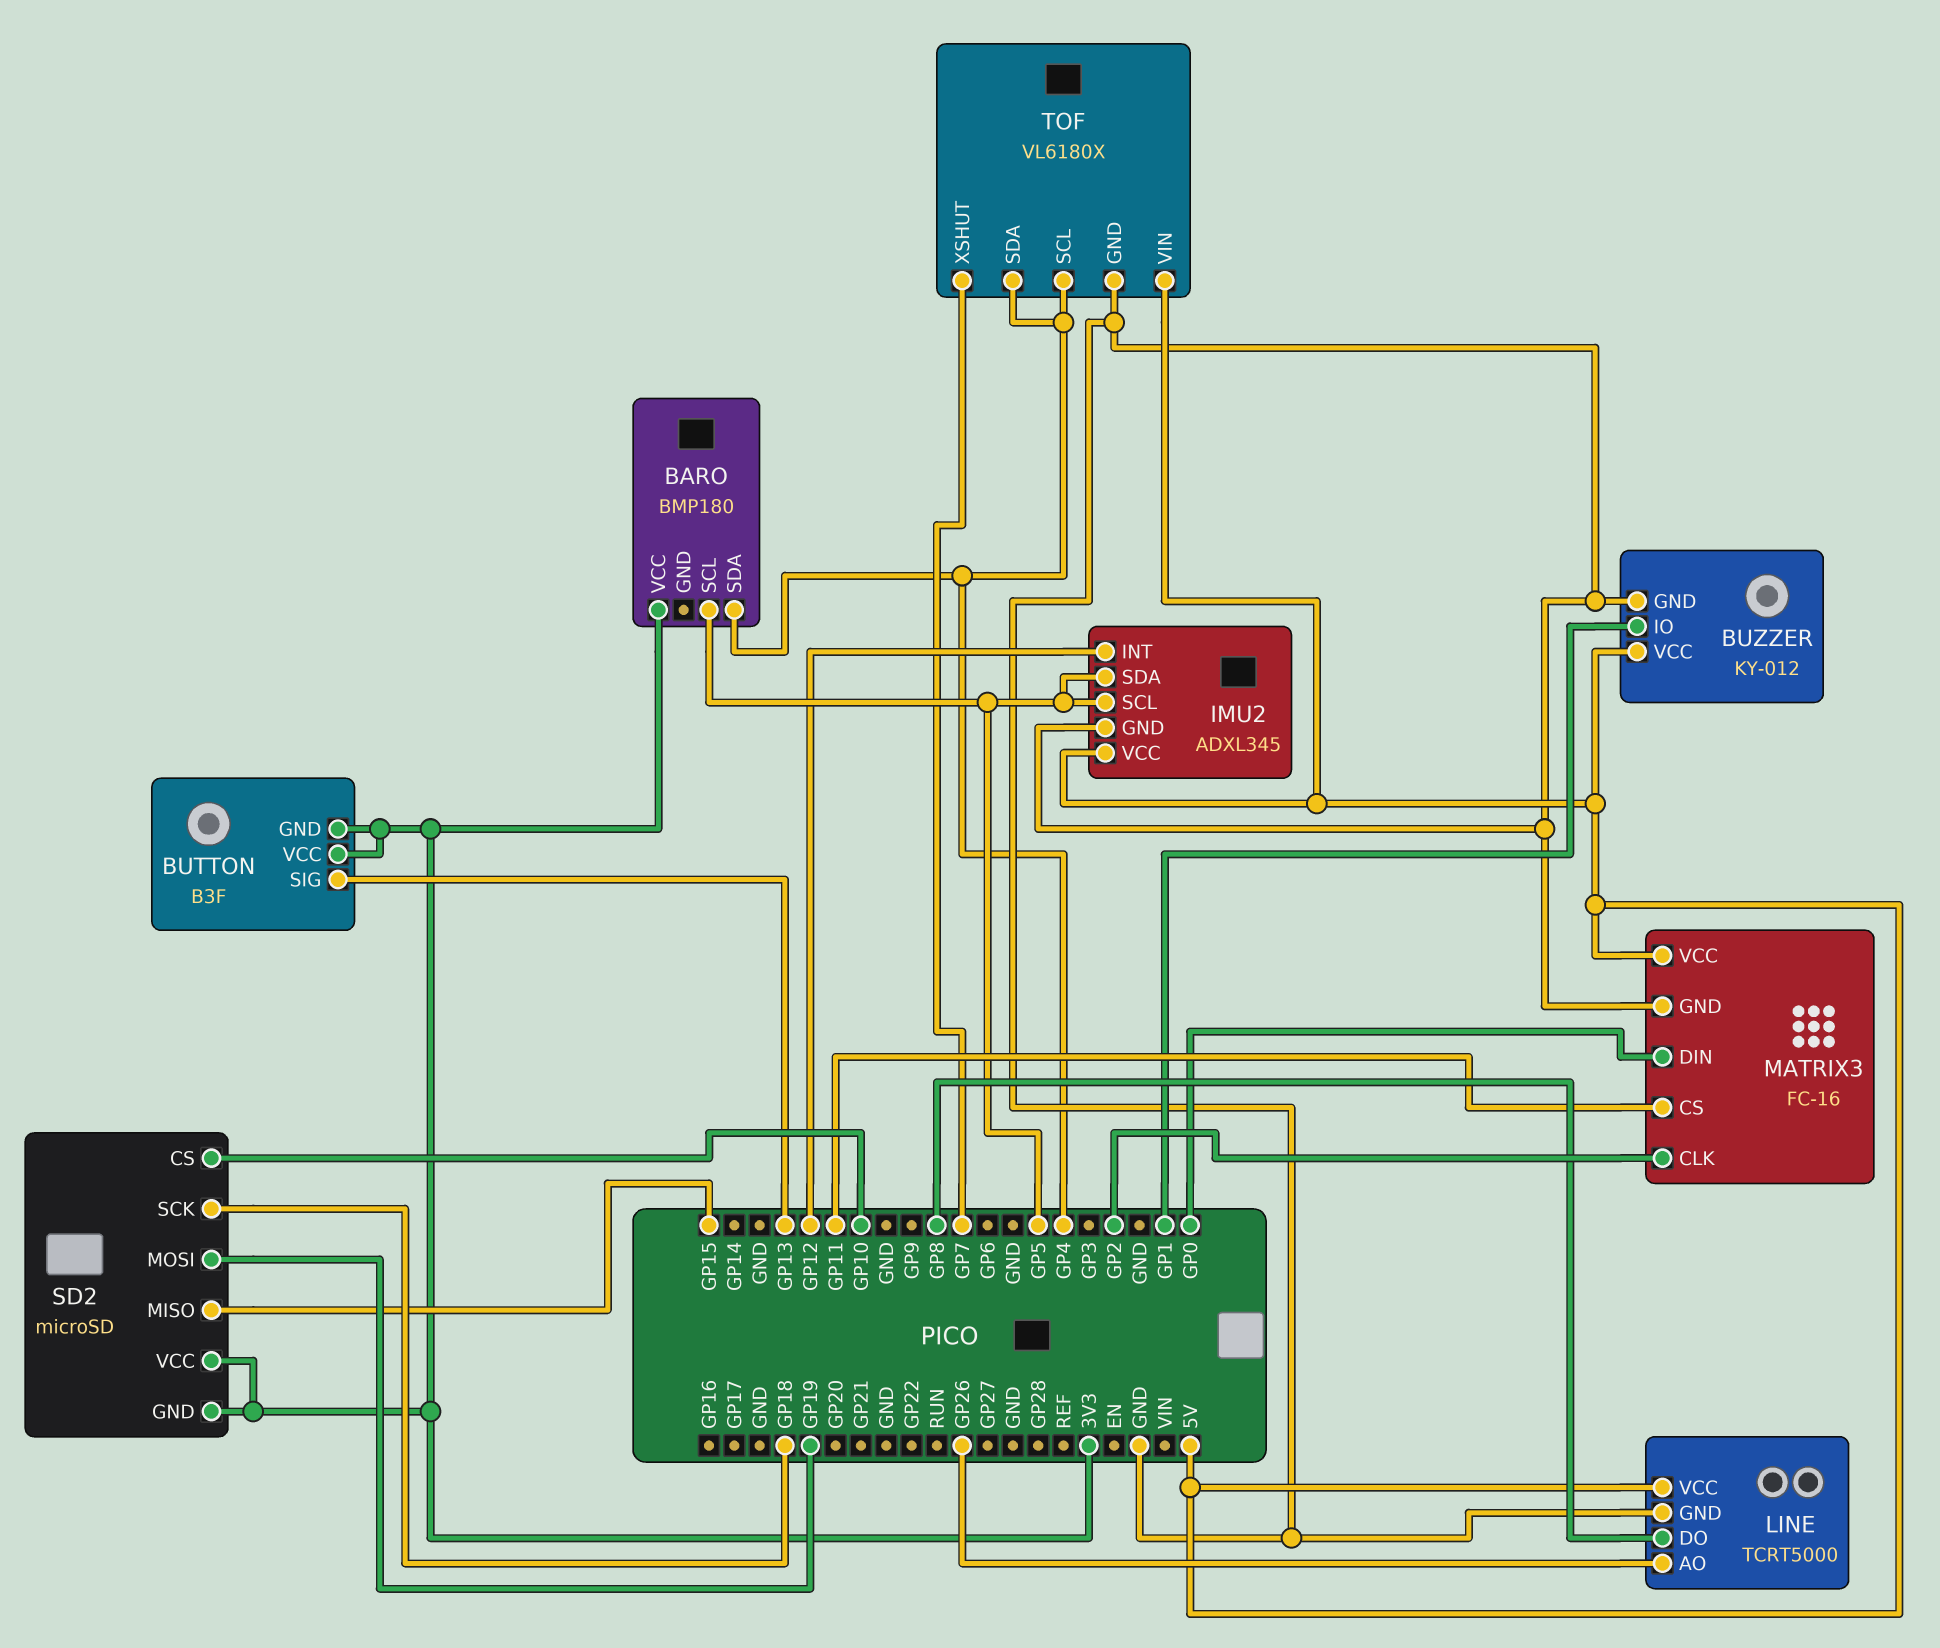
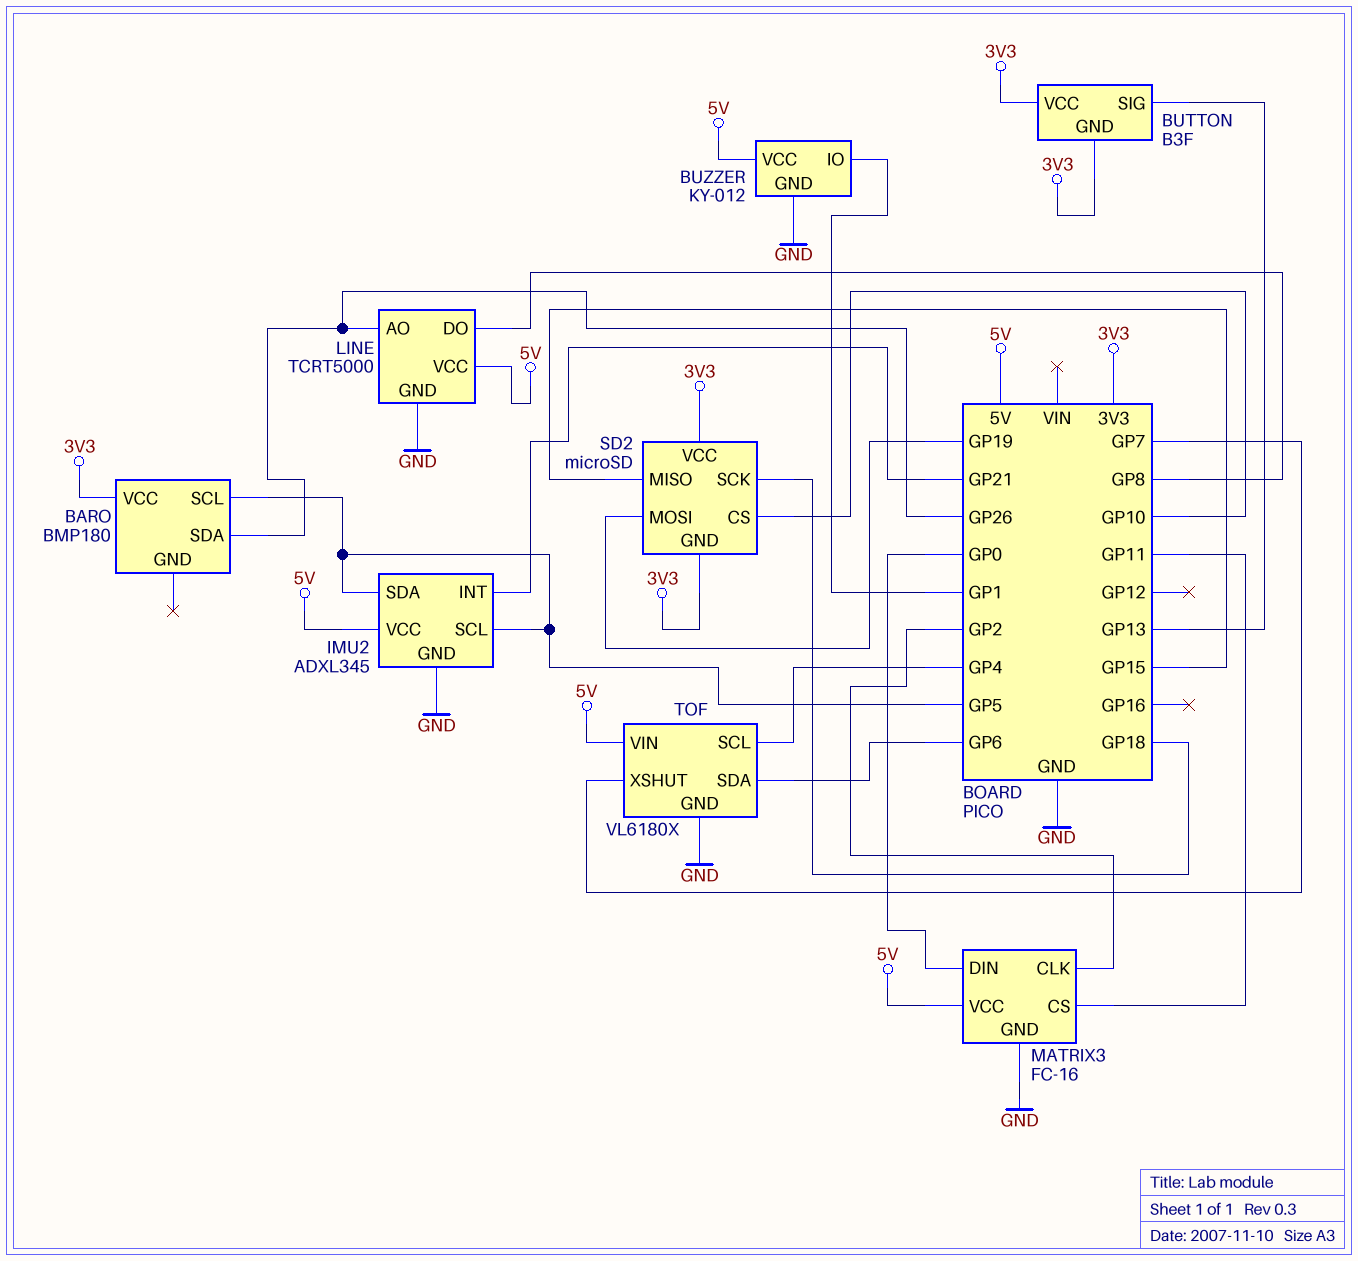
BARO pin SDA: GP4 -> GP26
IMU2 pin INT: GP12 -> GP21
TOF pin SDA: GP4 -> GP6

